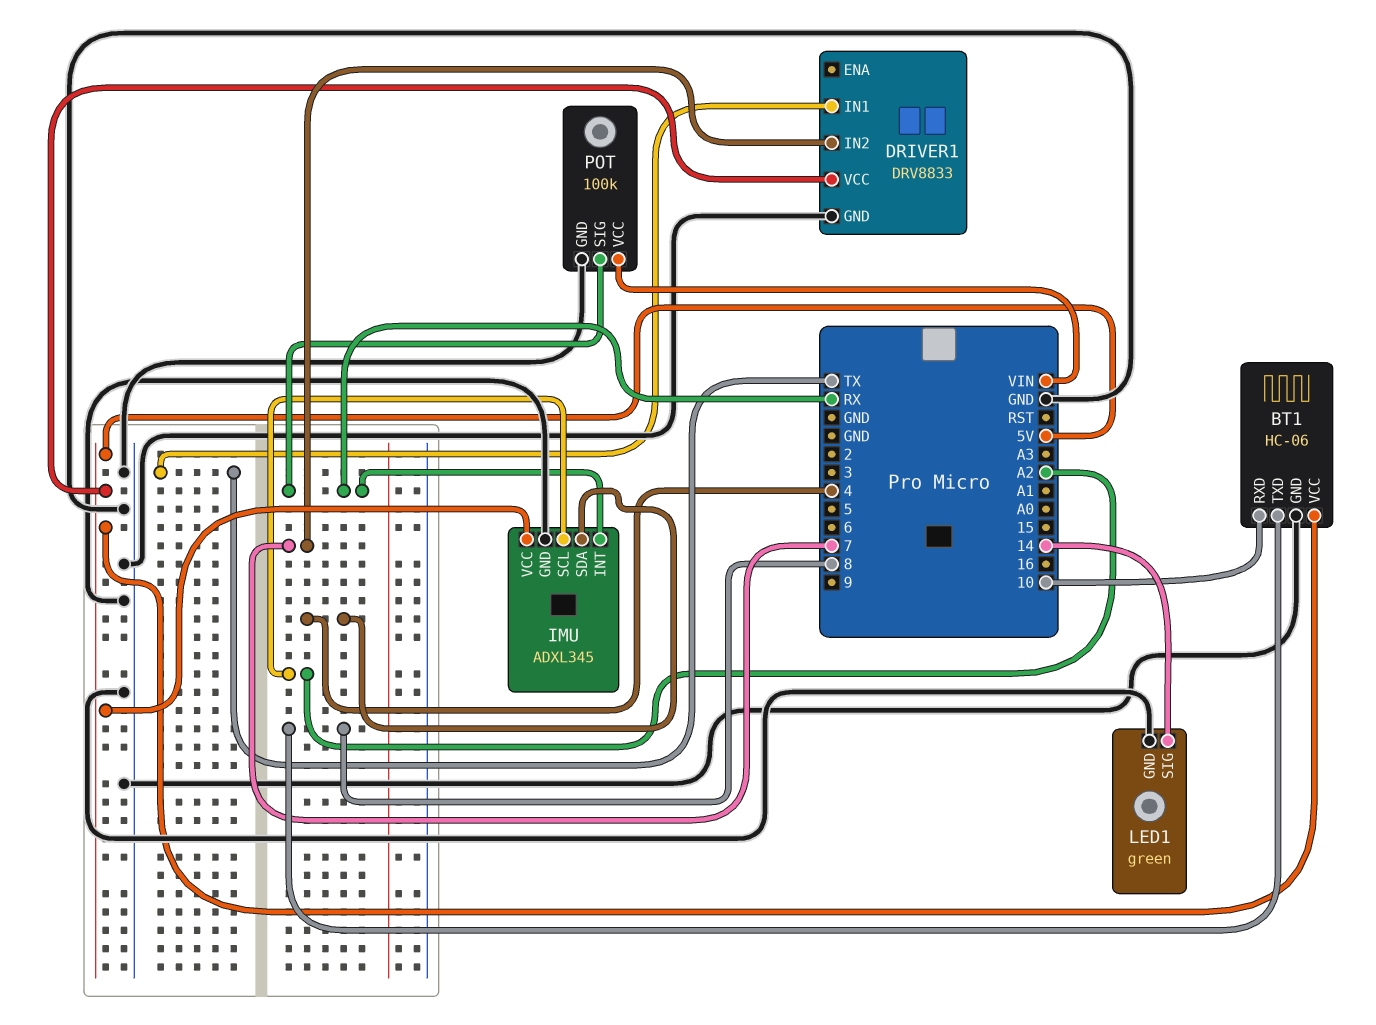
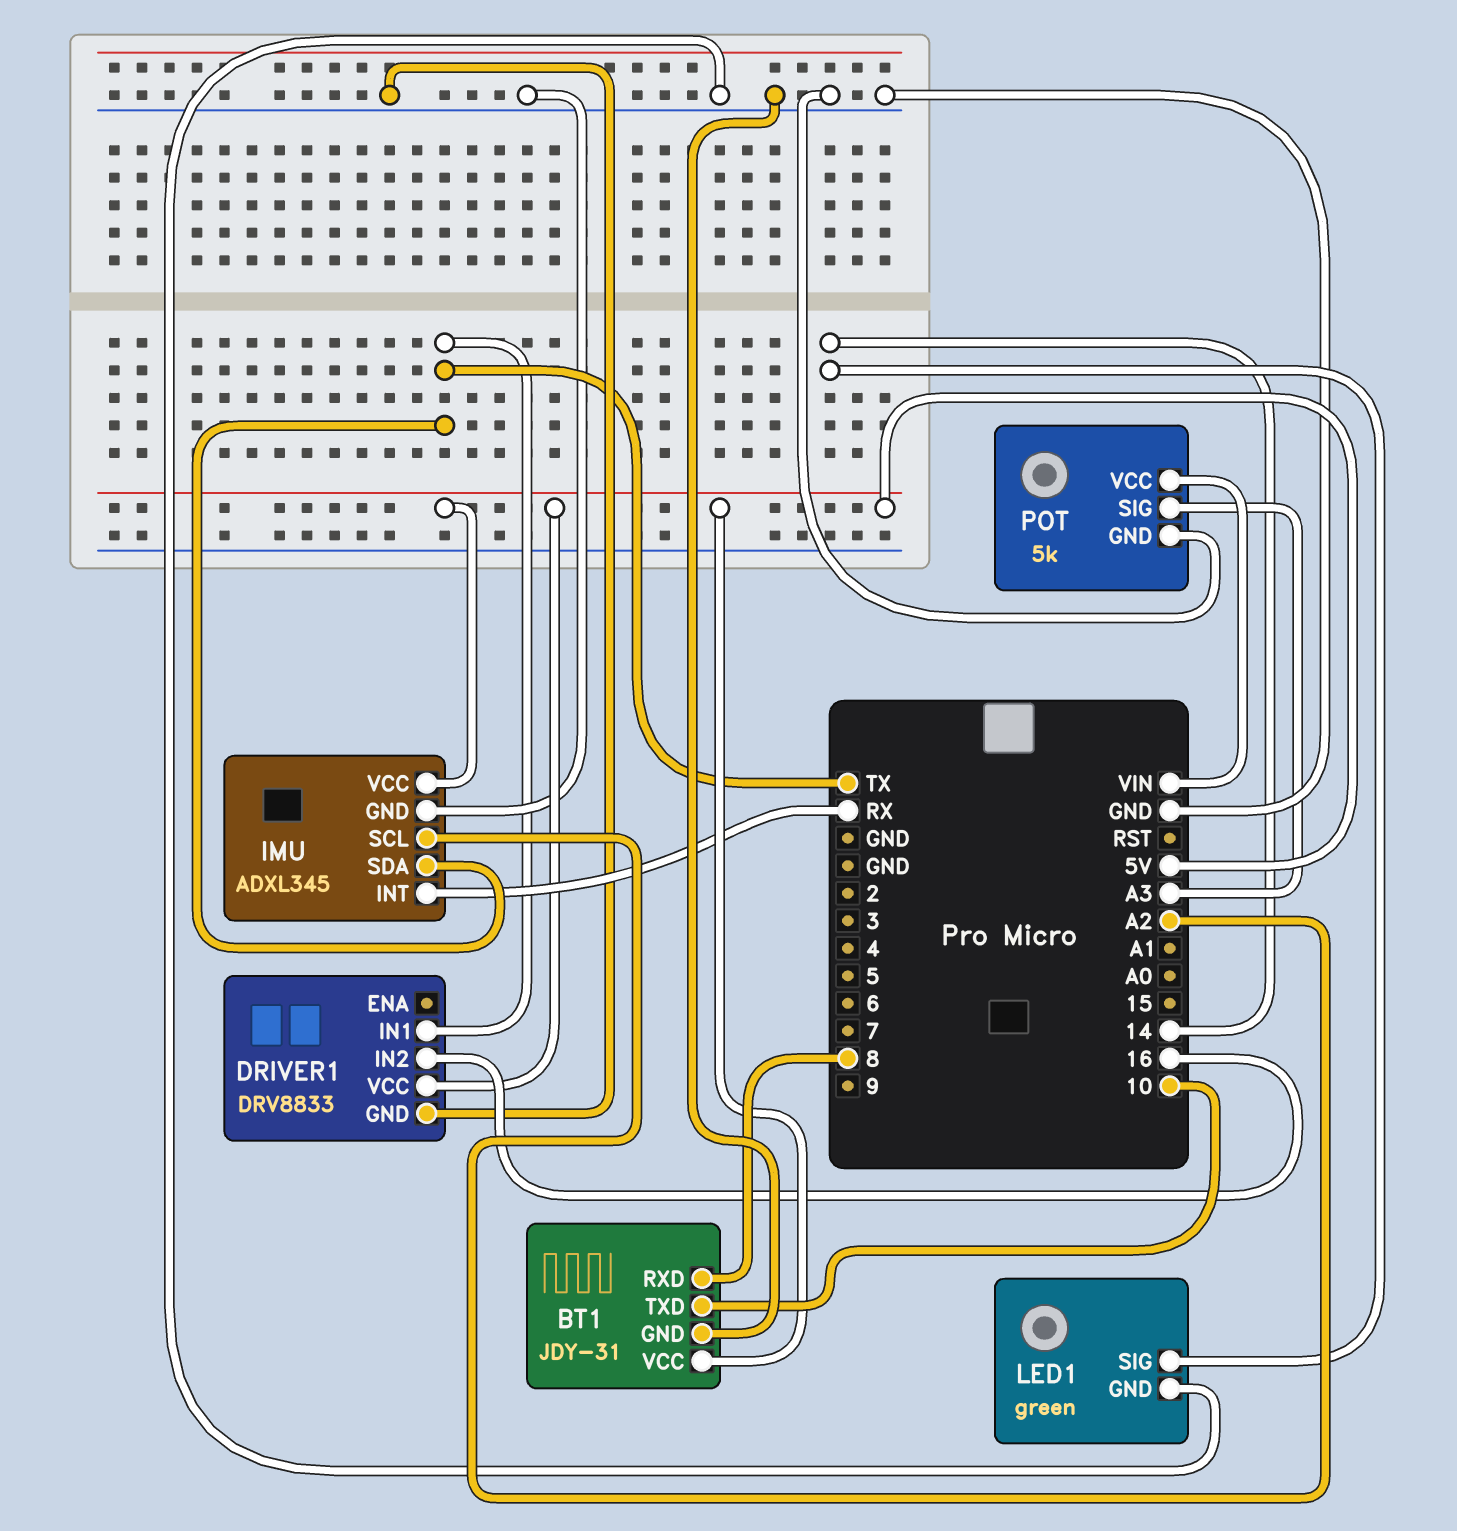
BT1: HC-06 -> JDY-31
BT1 pin RXD: 10 -> 8
BT1 pin TXD: 8 -> 10
DRIVER1 pin IN2: 7 -> 16
IMU pin SDA: 4 -> TX
POT: 100k -> 5k
POT pin SIG: RX -> A3

